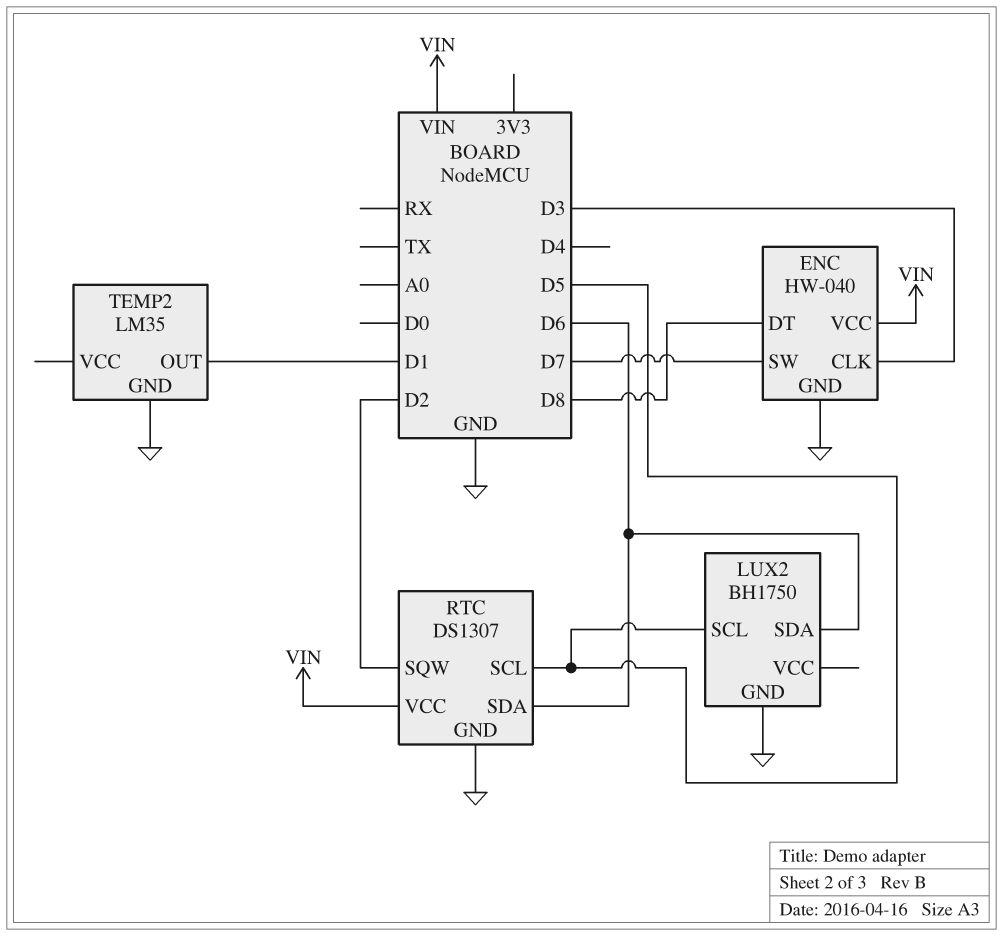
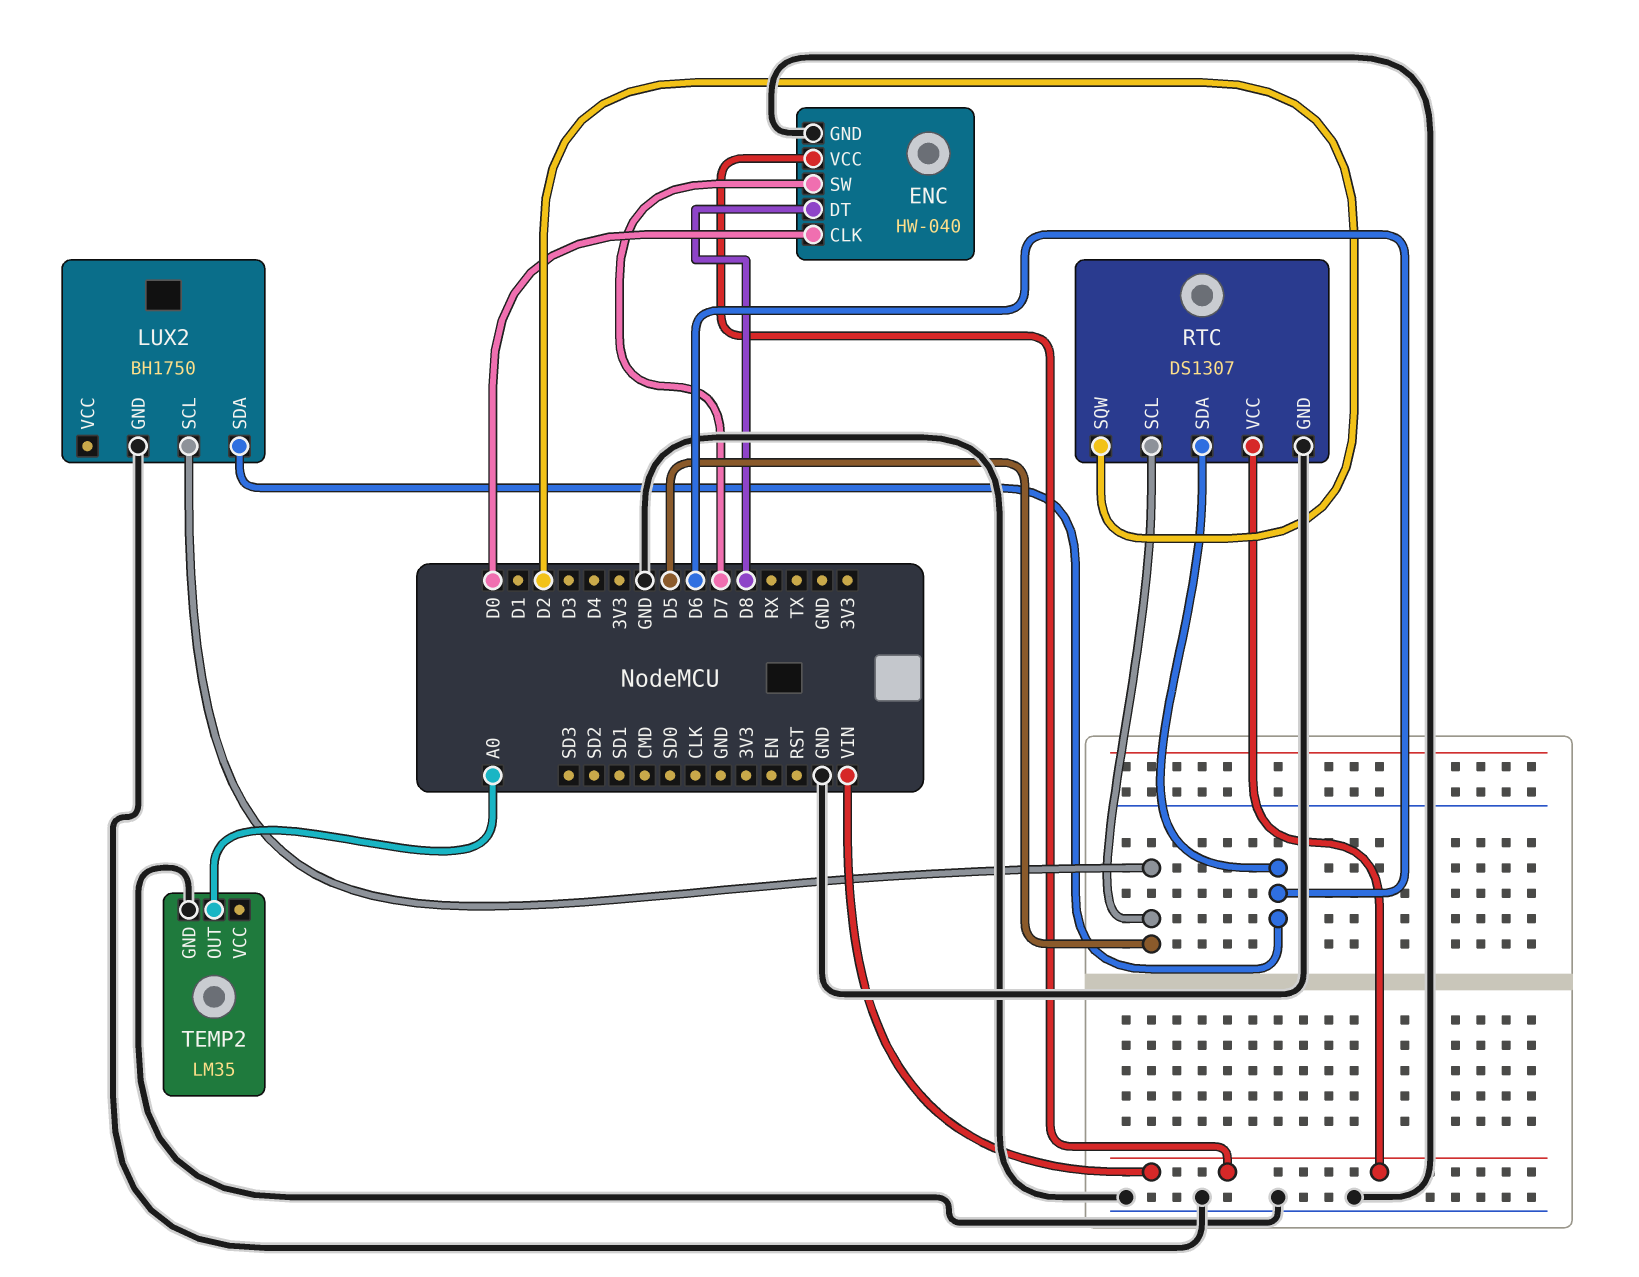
ENC pin CLK: D3 -> D0
TEMP2 pin OUT: D1 -> A0

